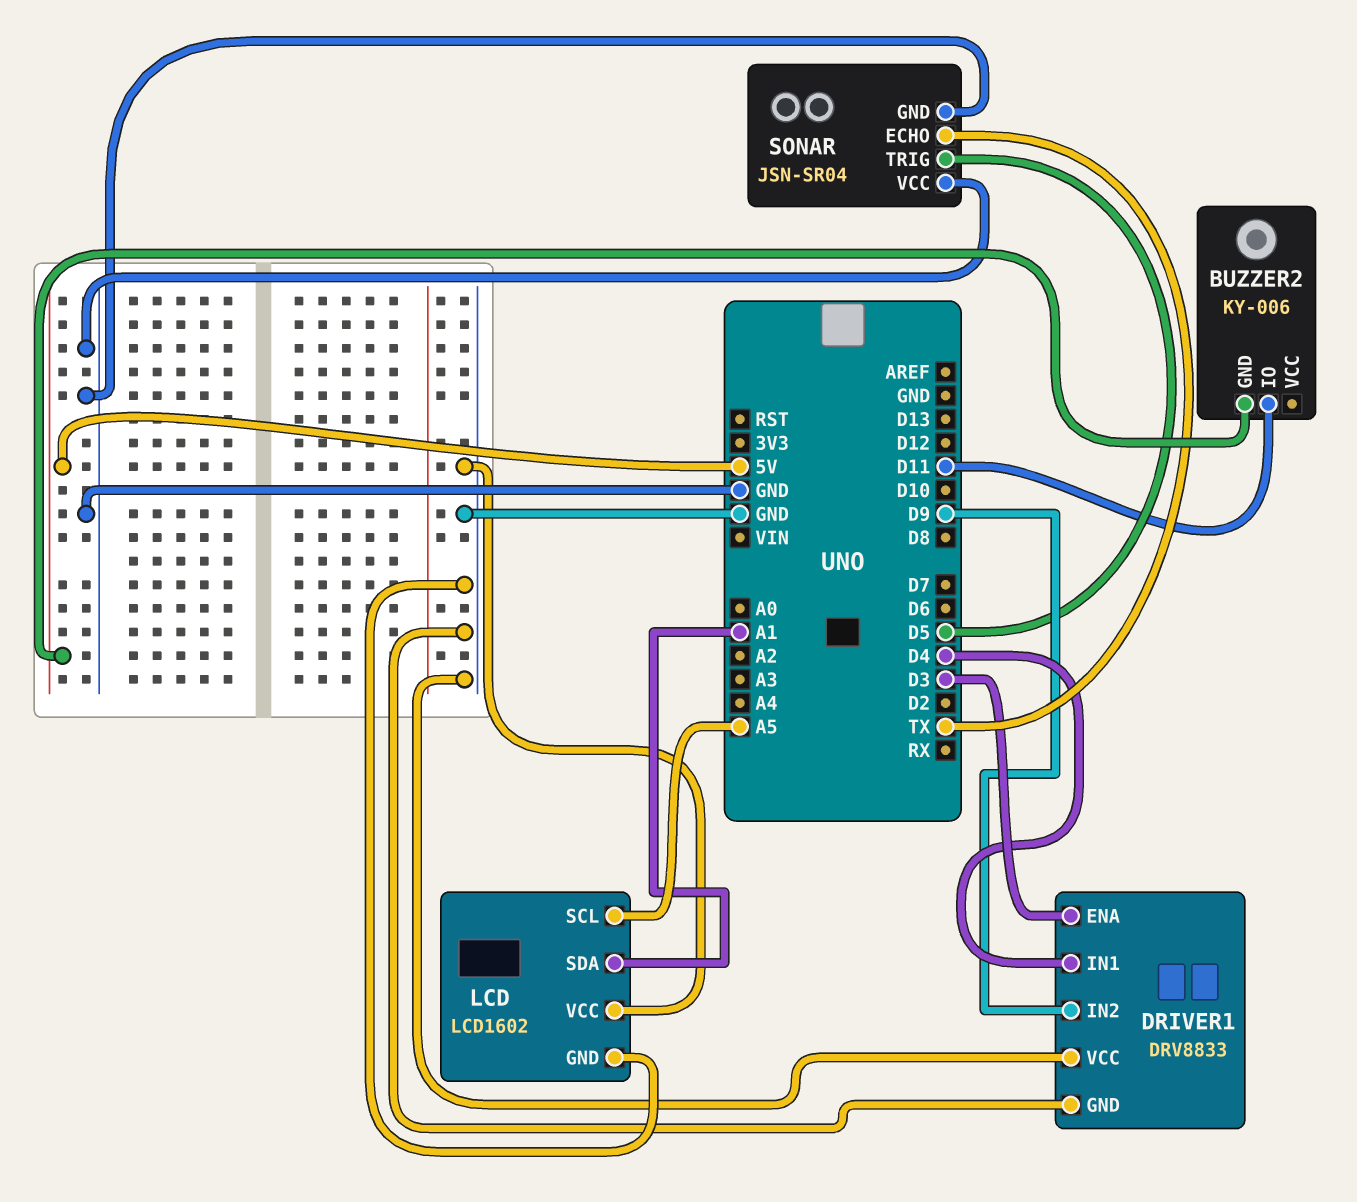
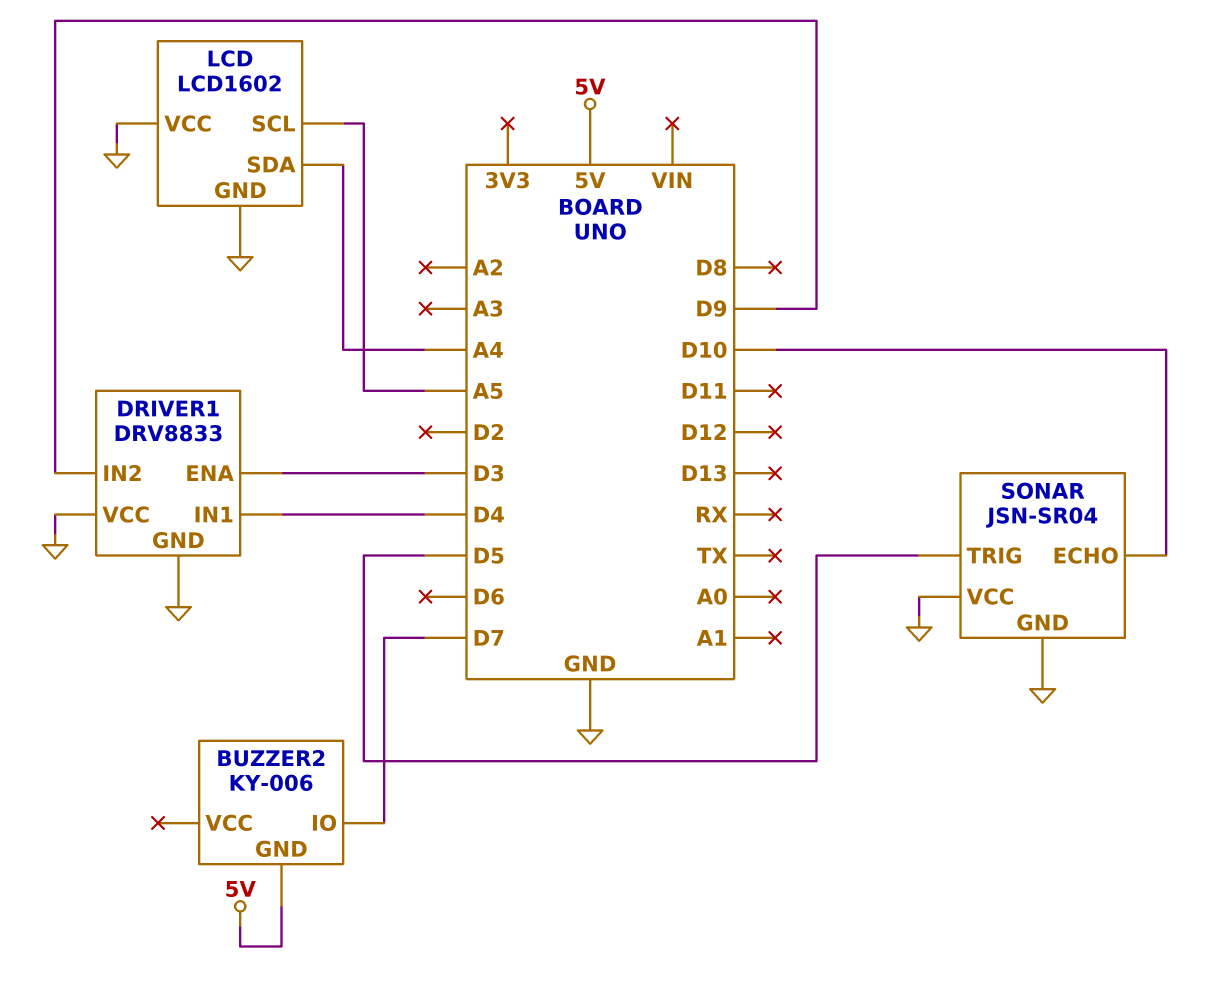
BUZZER2 pin IO: D11 -> D7
LCD pin SDA: A1 -> A4
SONAR pin ECHO: TX -> D10

